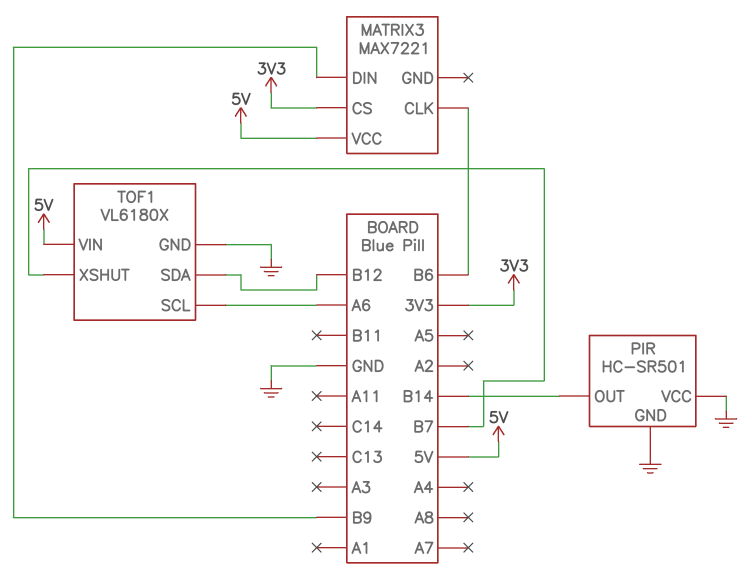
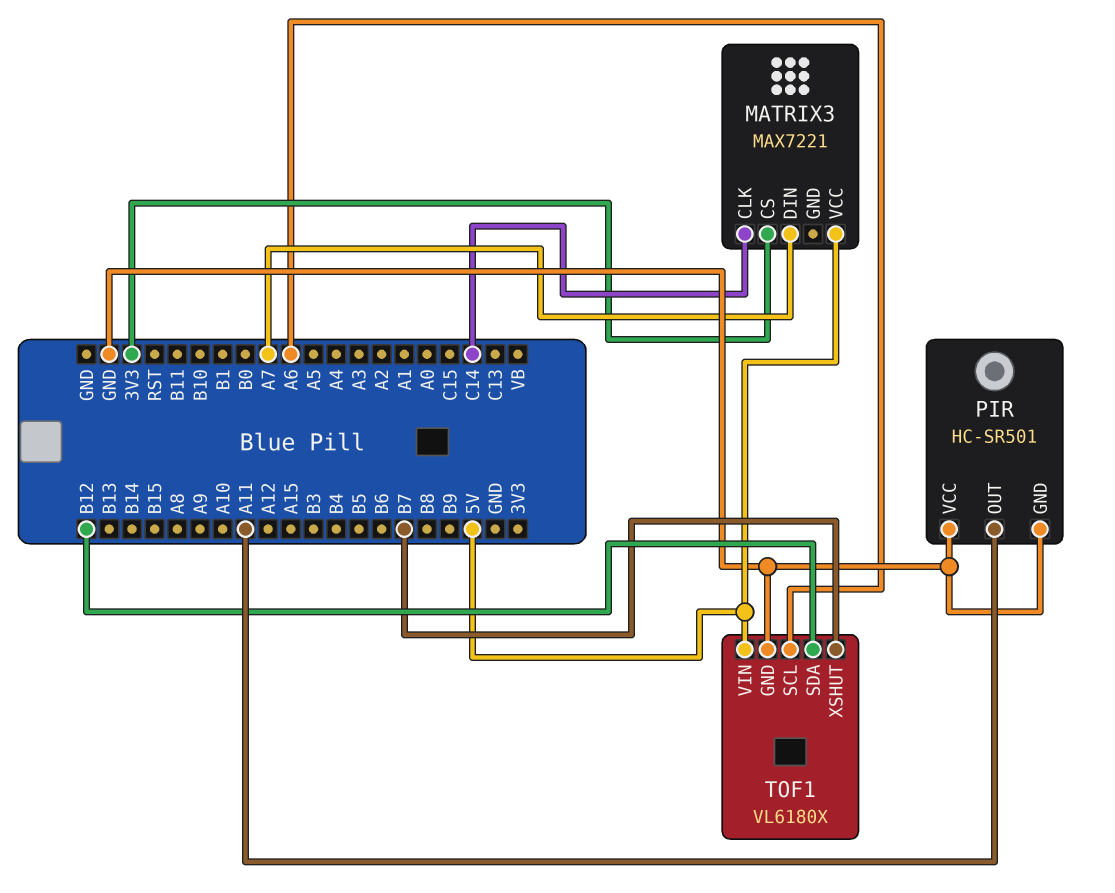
MATRIX3 pin CLK: B6 -> C14
MATRIX3 pin DIN: B9 -> A7
PIR pin OUT: B14 -> A11

